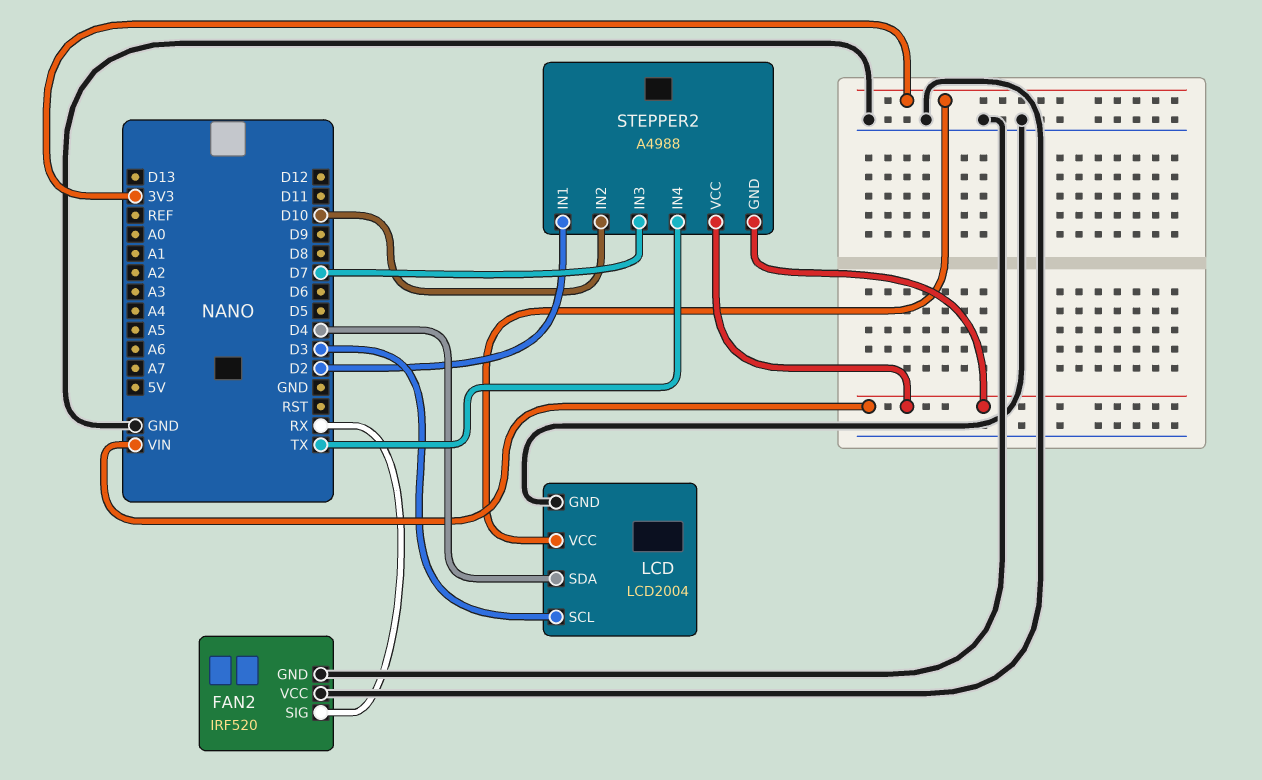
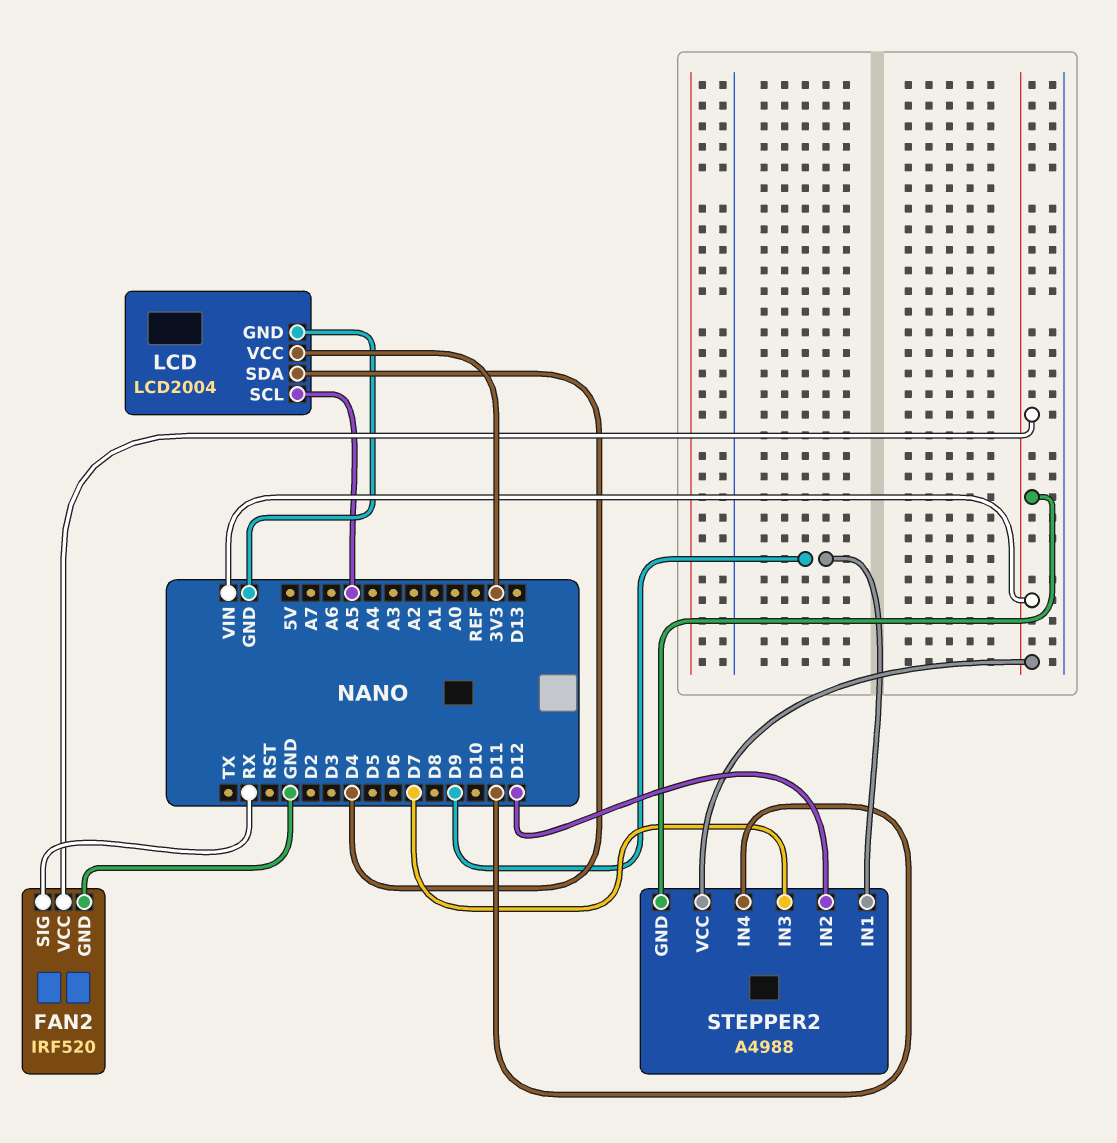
FAN2 pin VCC: GND -> VIN
LCD pin SCL: D3 -> A5
STEPPER2 pin IN1: D2 -> D9
STEPPER2 pin IN2: D10 -> D12
STEPPER2 pin IN4: TX -> D11

